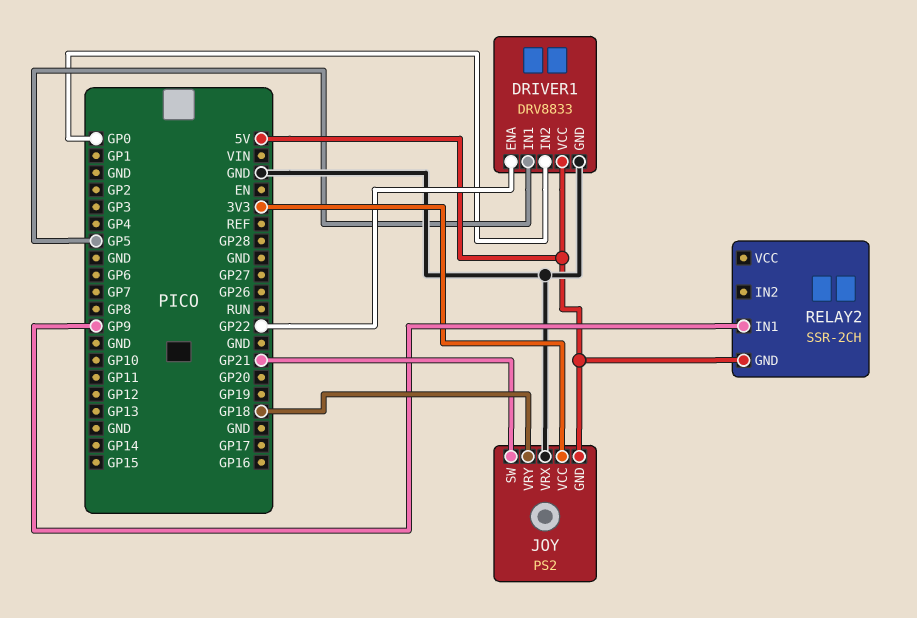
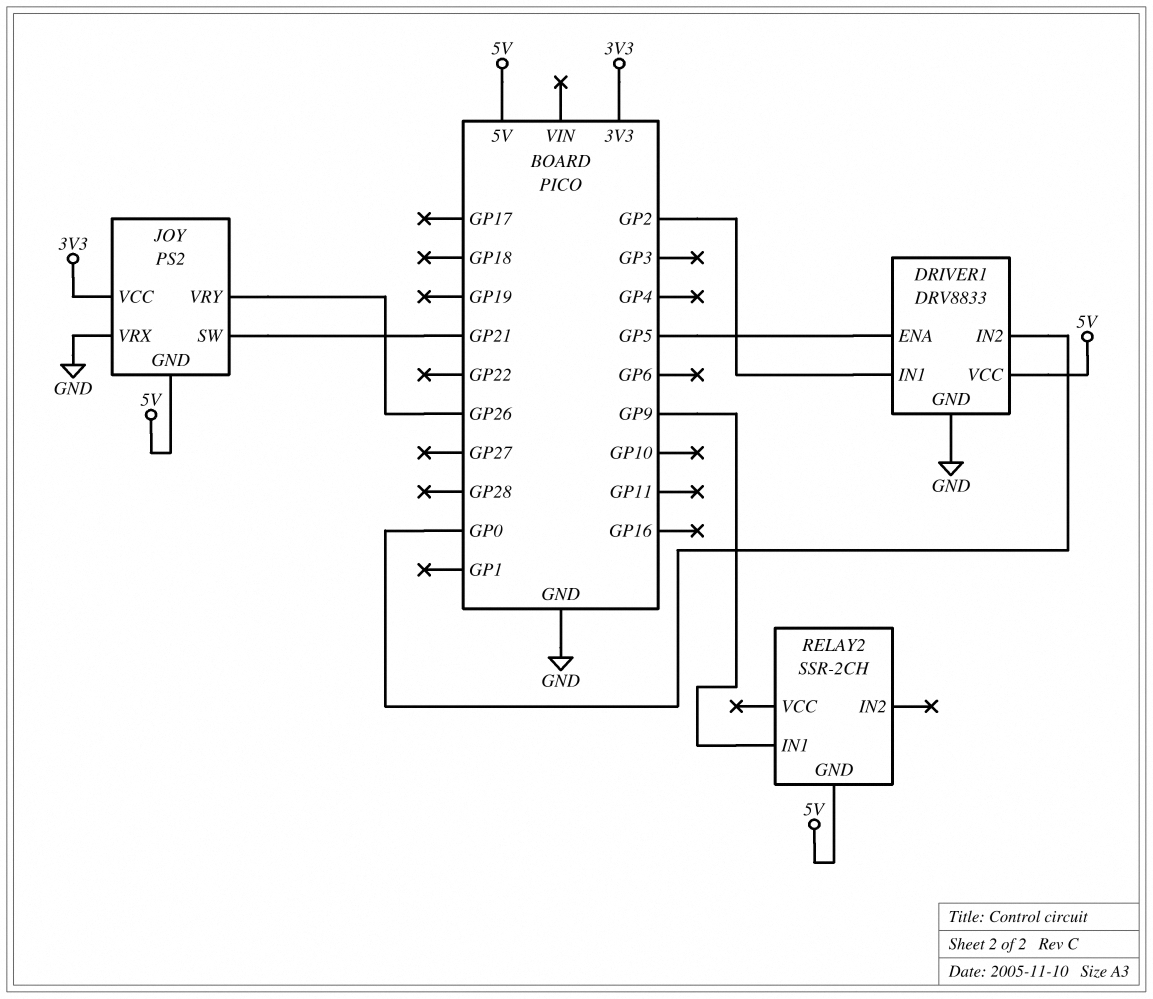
DRIVER1 pin ENA: GP22 -> GP5
DRIVER1 pin IN1: GP5 -> GP2
JOY pin VRY: GP18 -> GP26

